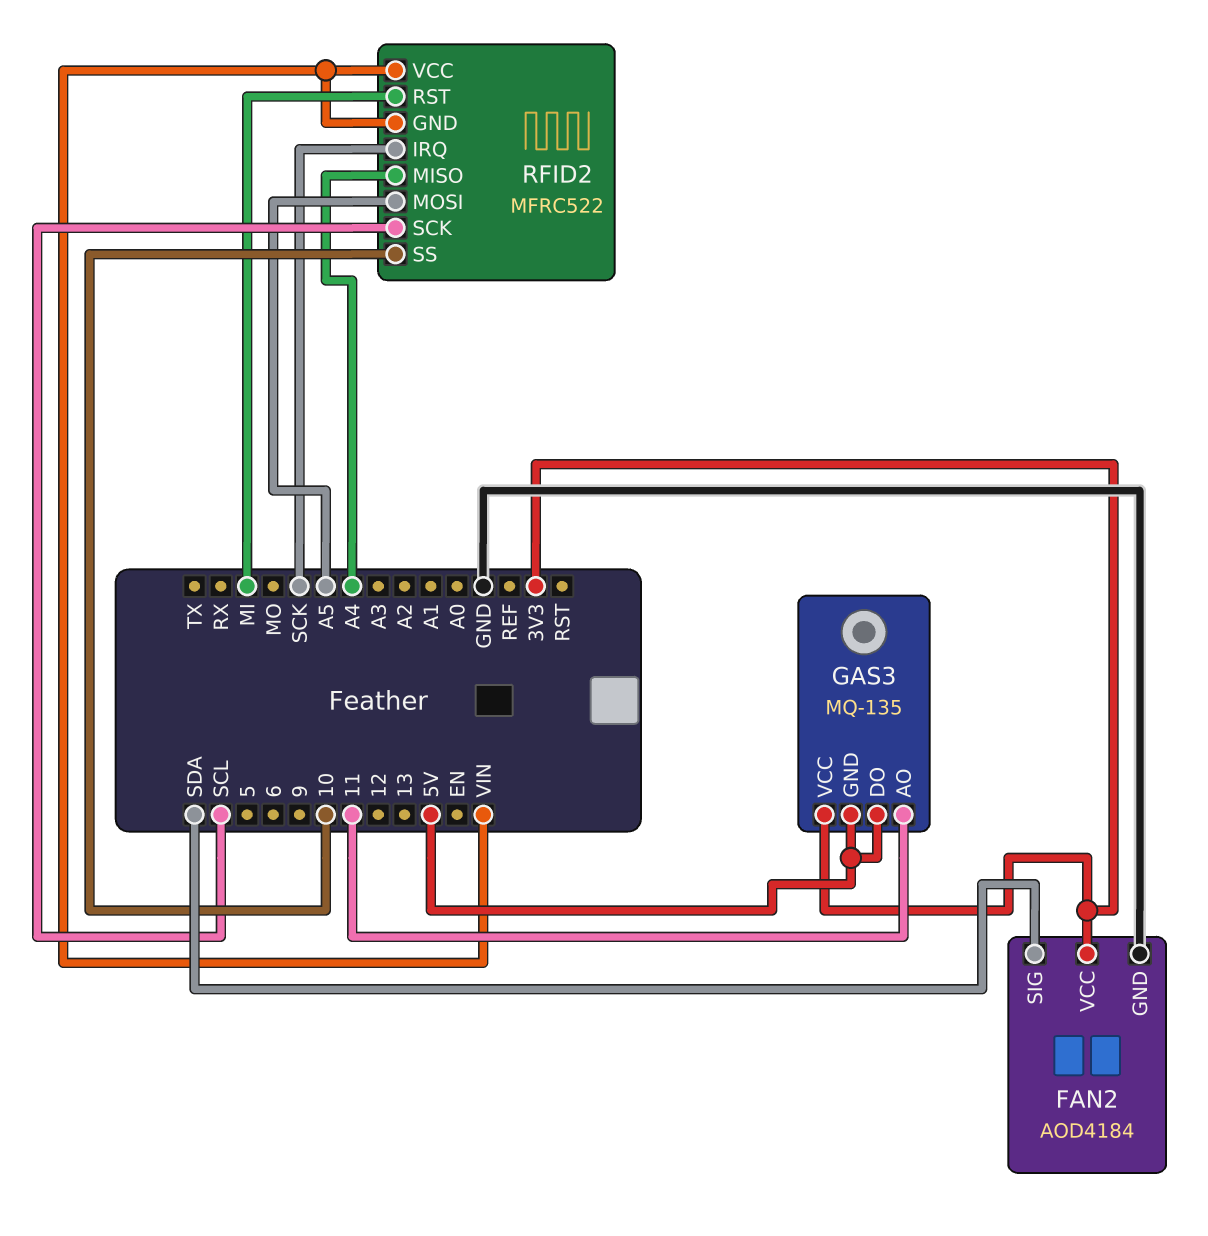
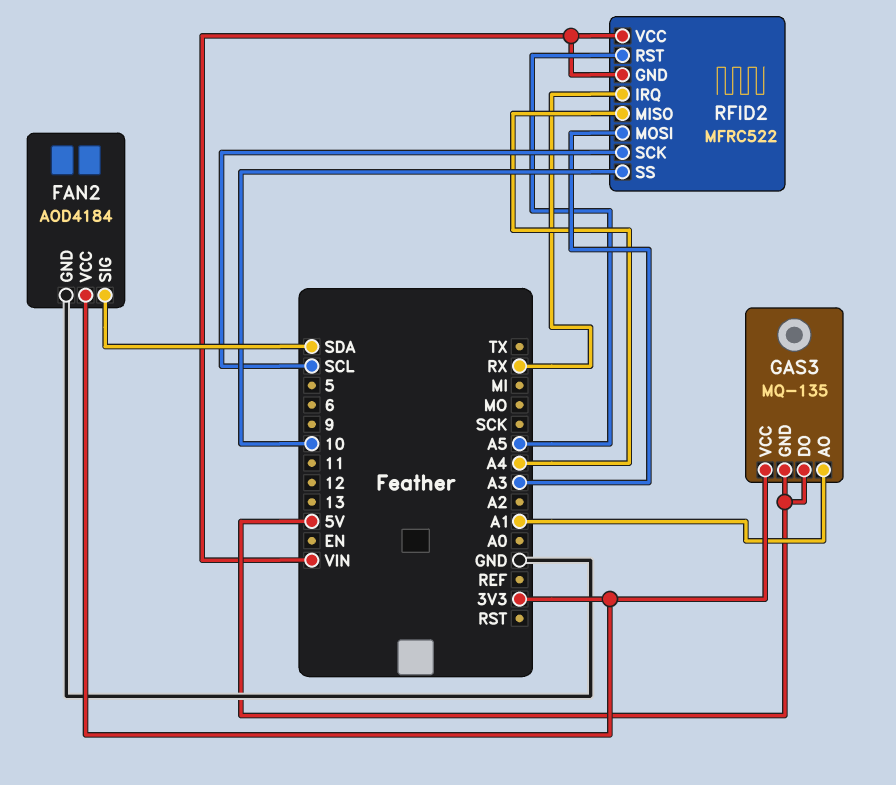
GAS3 pin AO: 11 -> A1
RFID2 pin IRQ: SCK -> RX
RFID2 pin MOSI: A5 -> A3
RFID2 pin RST: MI -> A5

